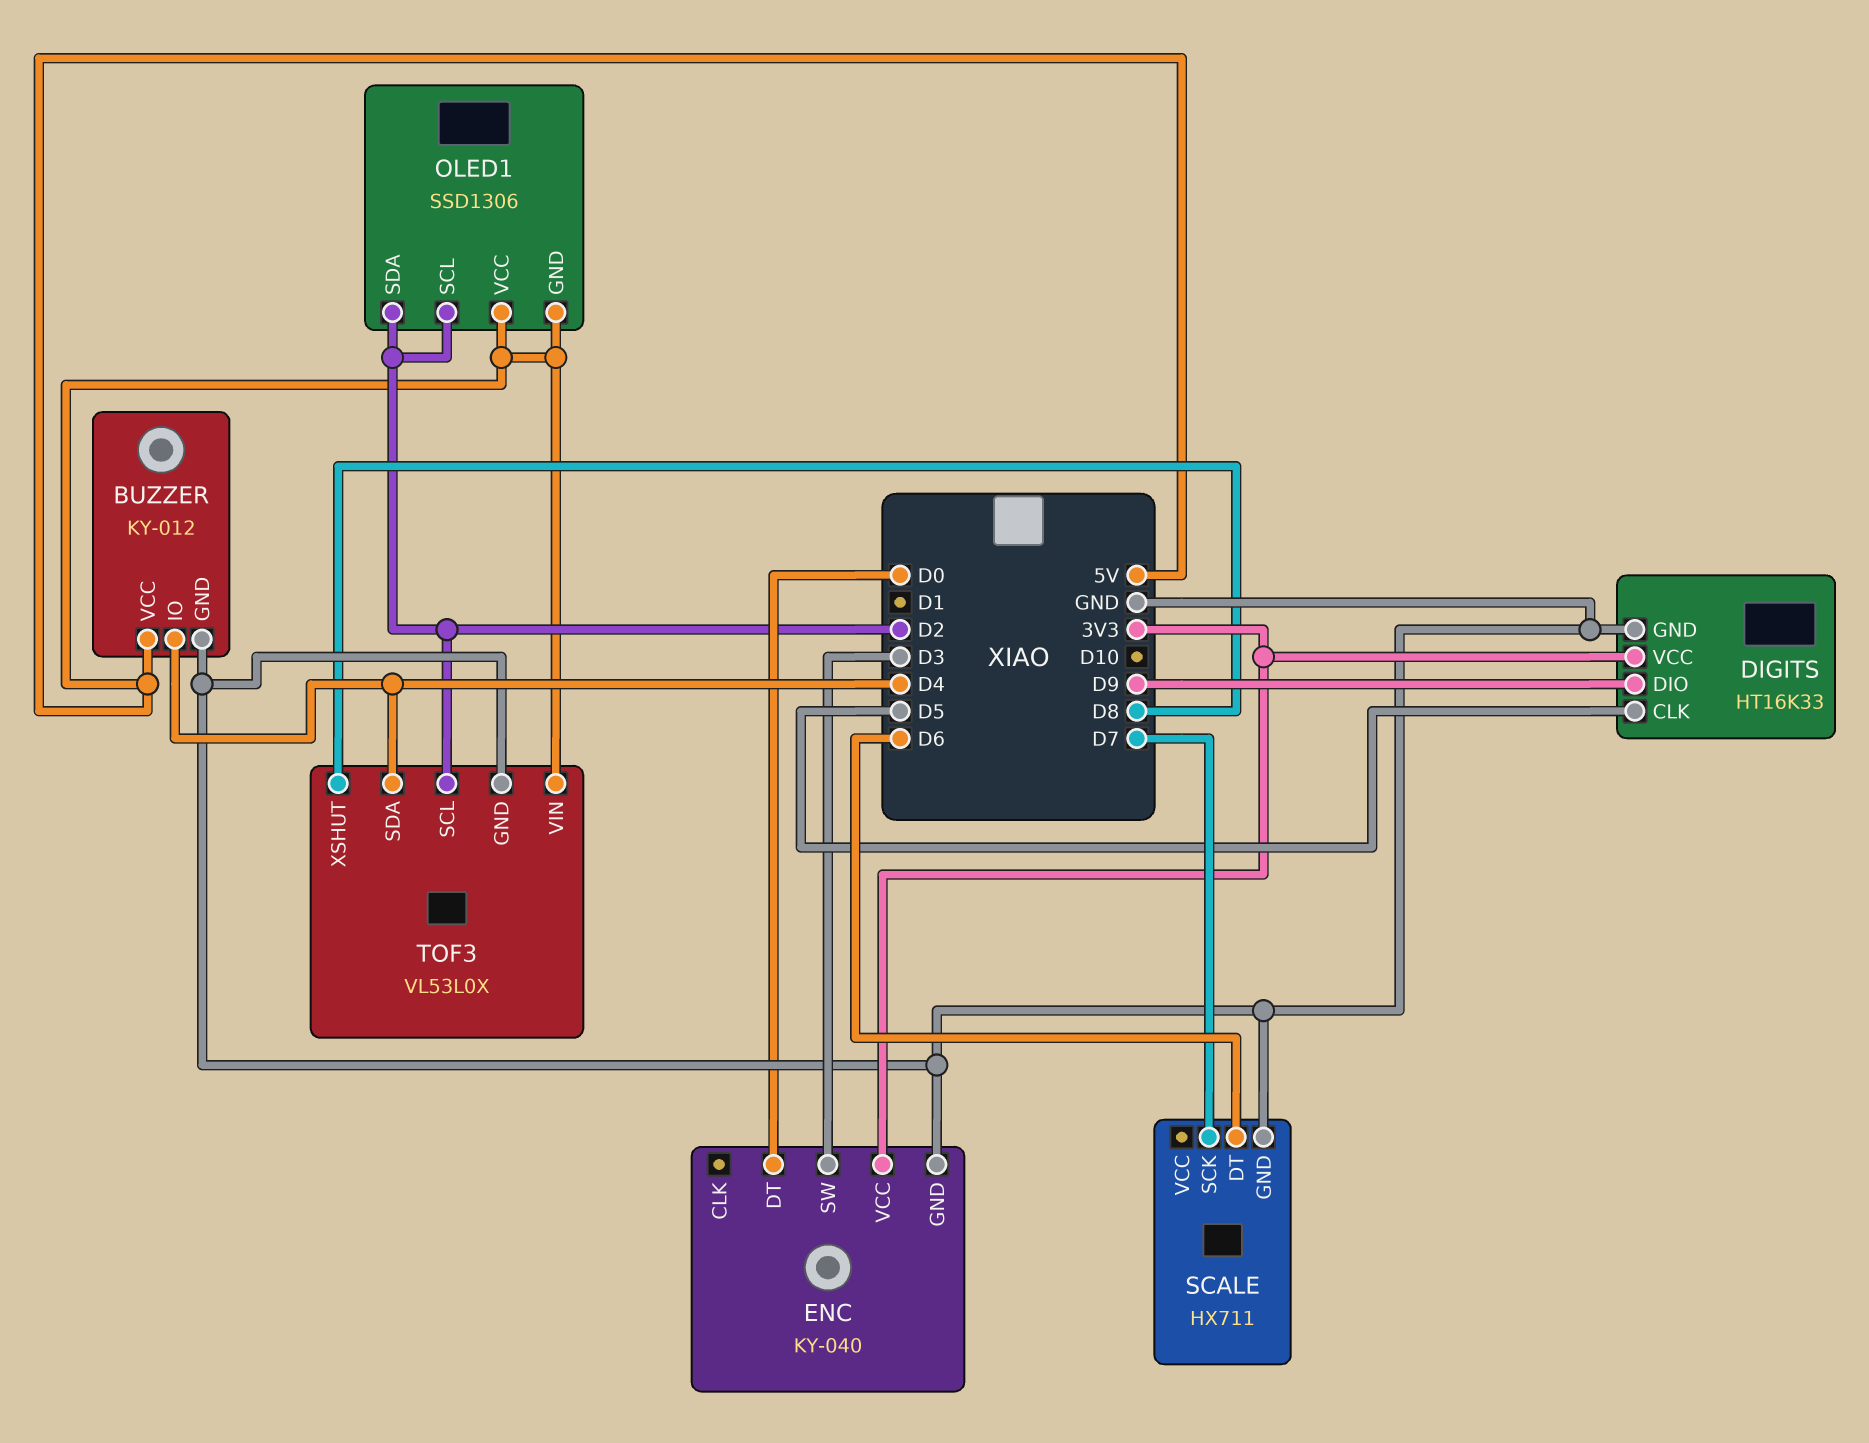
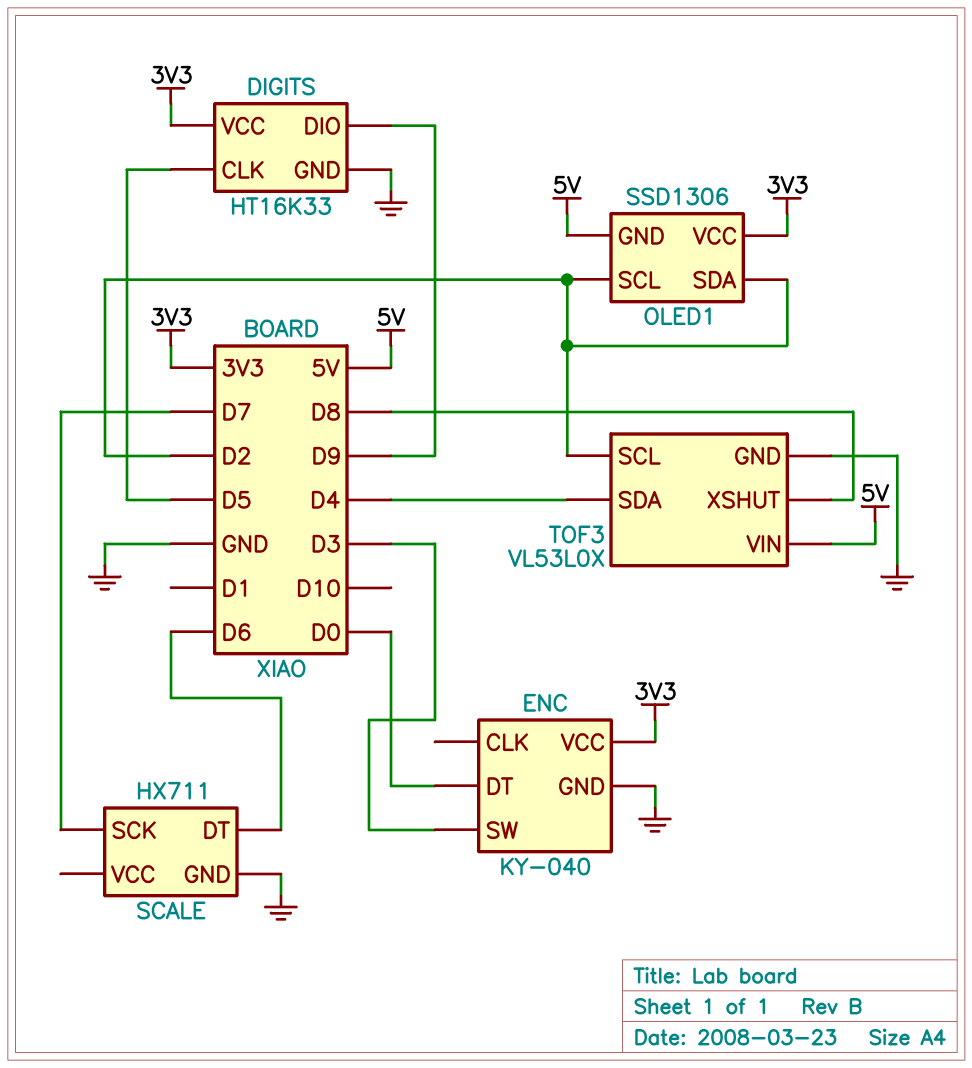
BUZZER: KY-012 -> none
BUZZER pin GND: GND -> none
BUZZER pin IO: D4 -> none
BUZZER pin VCC: 5V -> none
OLED1 pin VCC: 5V -> 3V3

